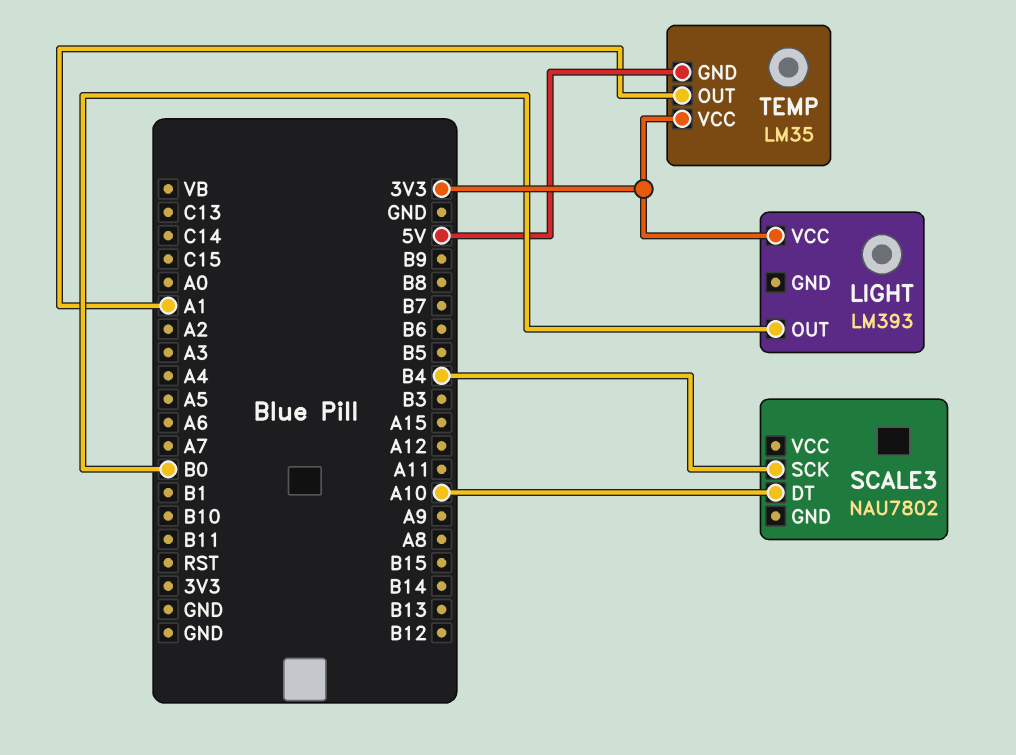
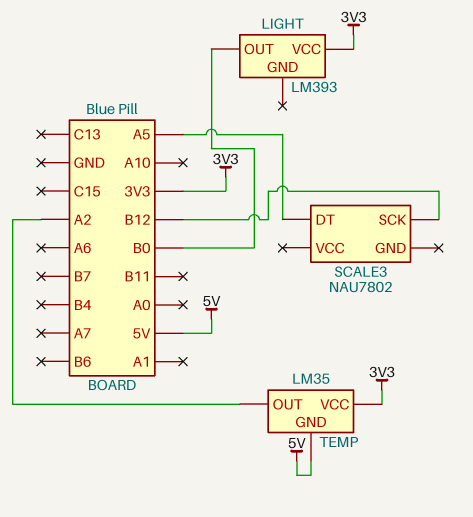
SCALE3 pin DT: A10 -> A5
SCALE3 pin SCK: B4 -> B12
TEMP pin OUT: A1 -> A2

